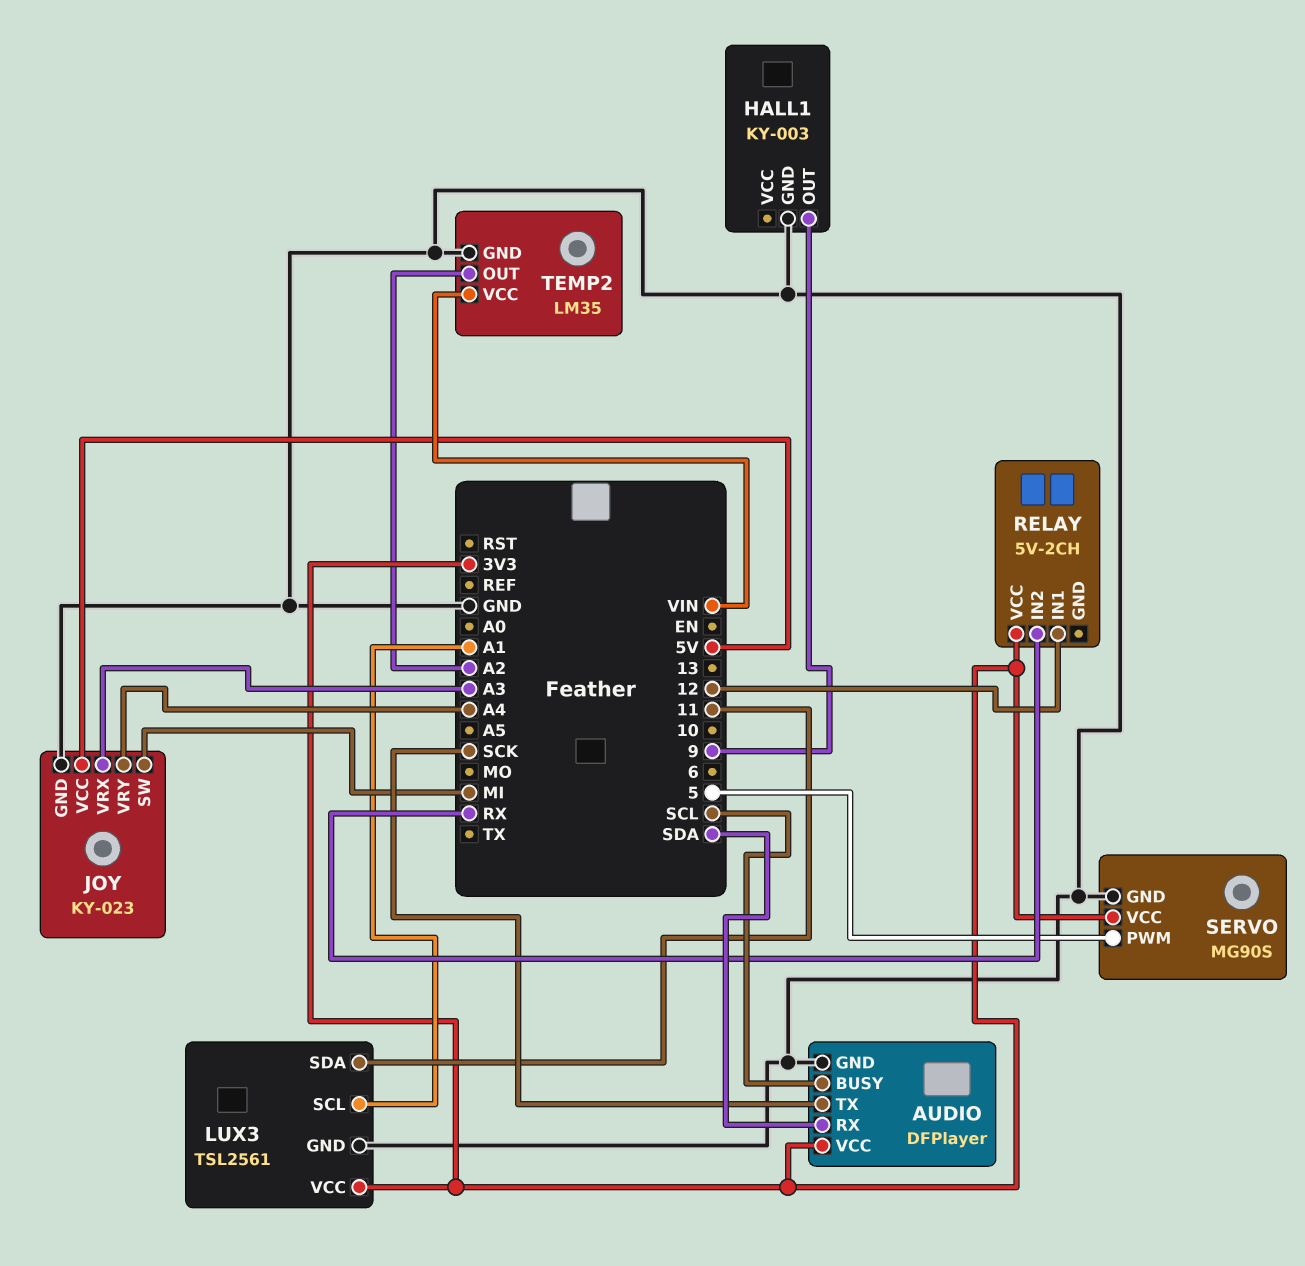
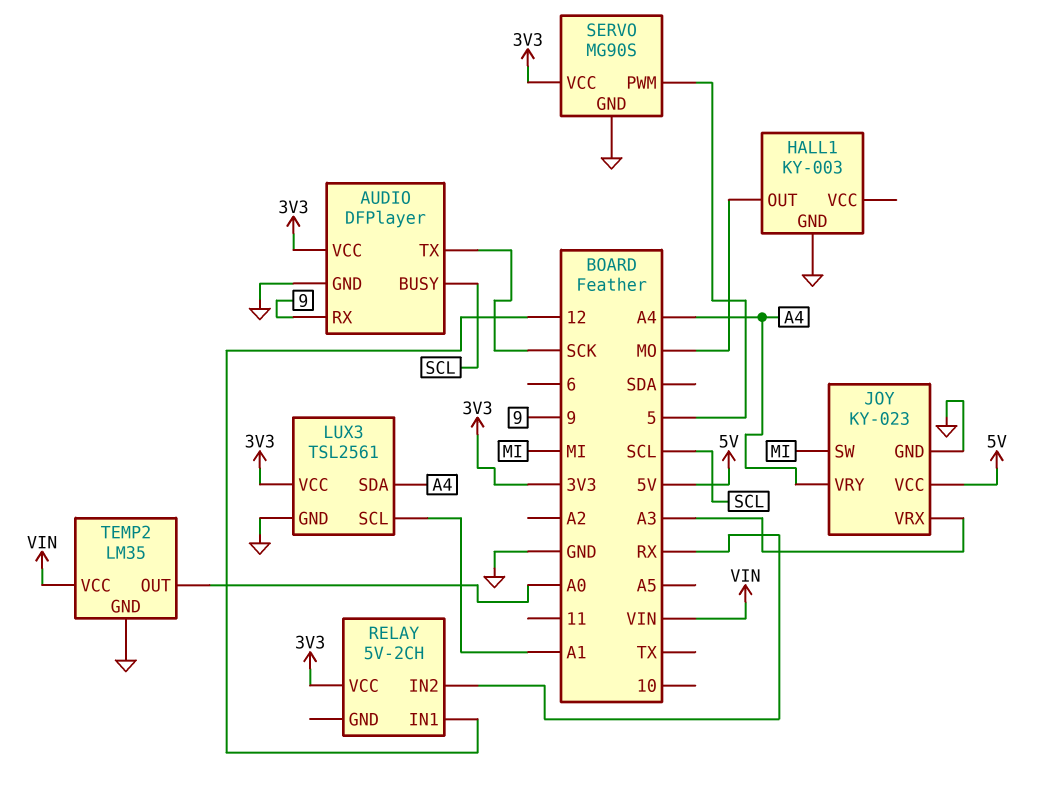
AUDIO pin RX: SDA -> 9
HALL1 pin OUT: 9 -> MO
LUX3 pin SDA: 11 -> A4
TEMP2 pin OUT: A2 -> A0

